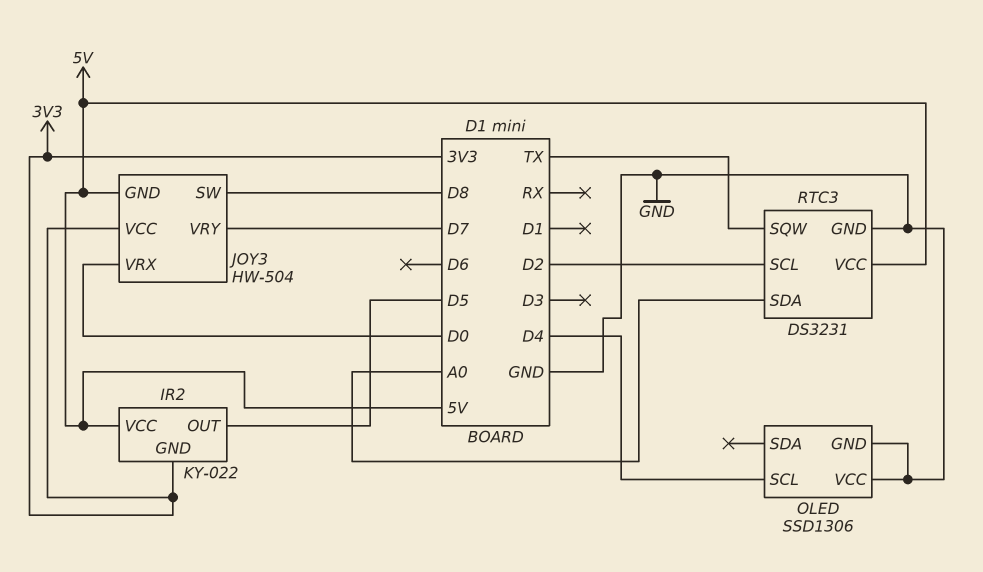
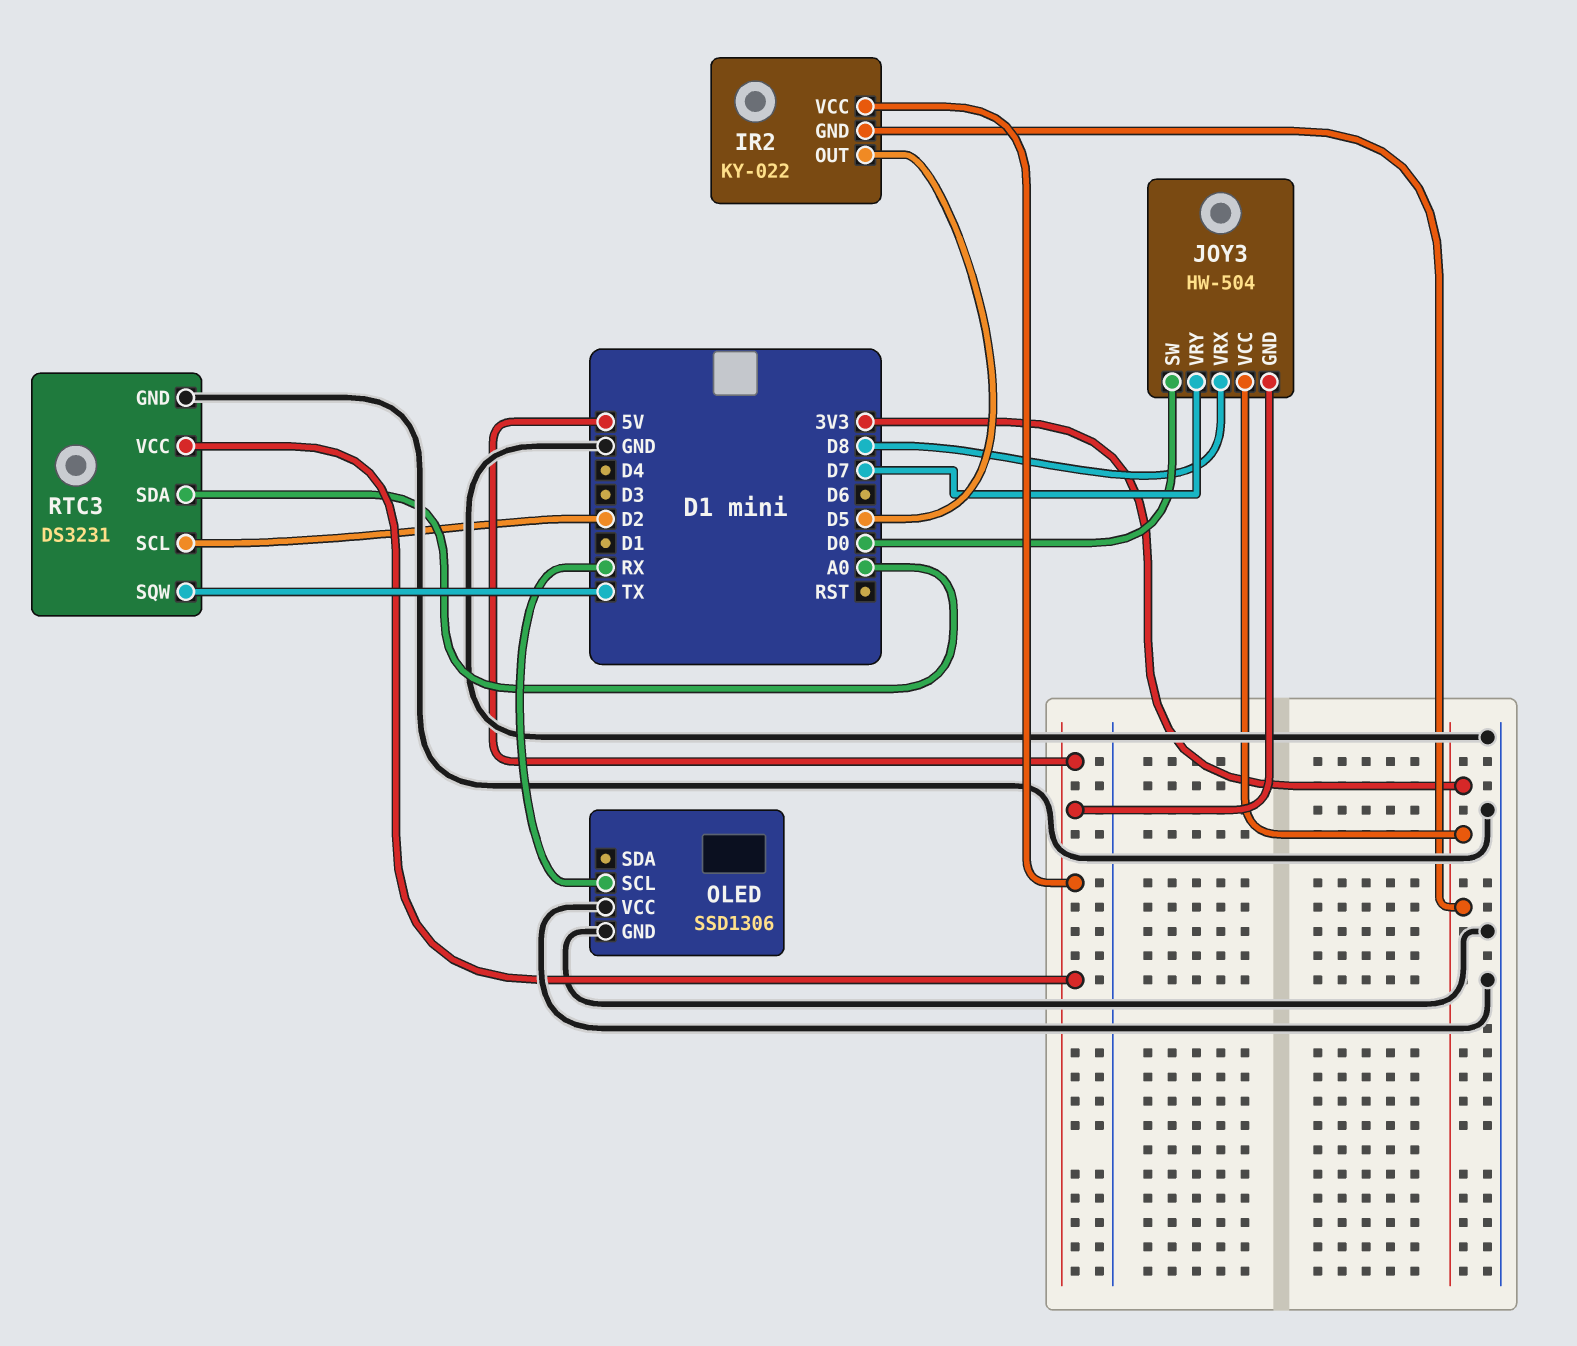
JOY3 pin SW: D8 -> D0
JOY3 pin VRX: D0 -> D8
OLED pin SCL: D4 -> RX

